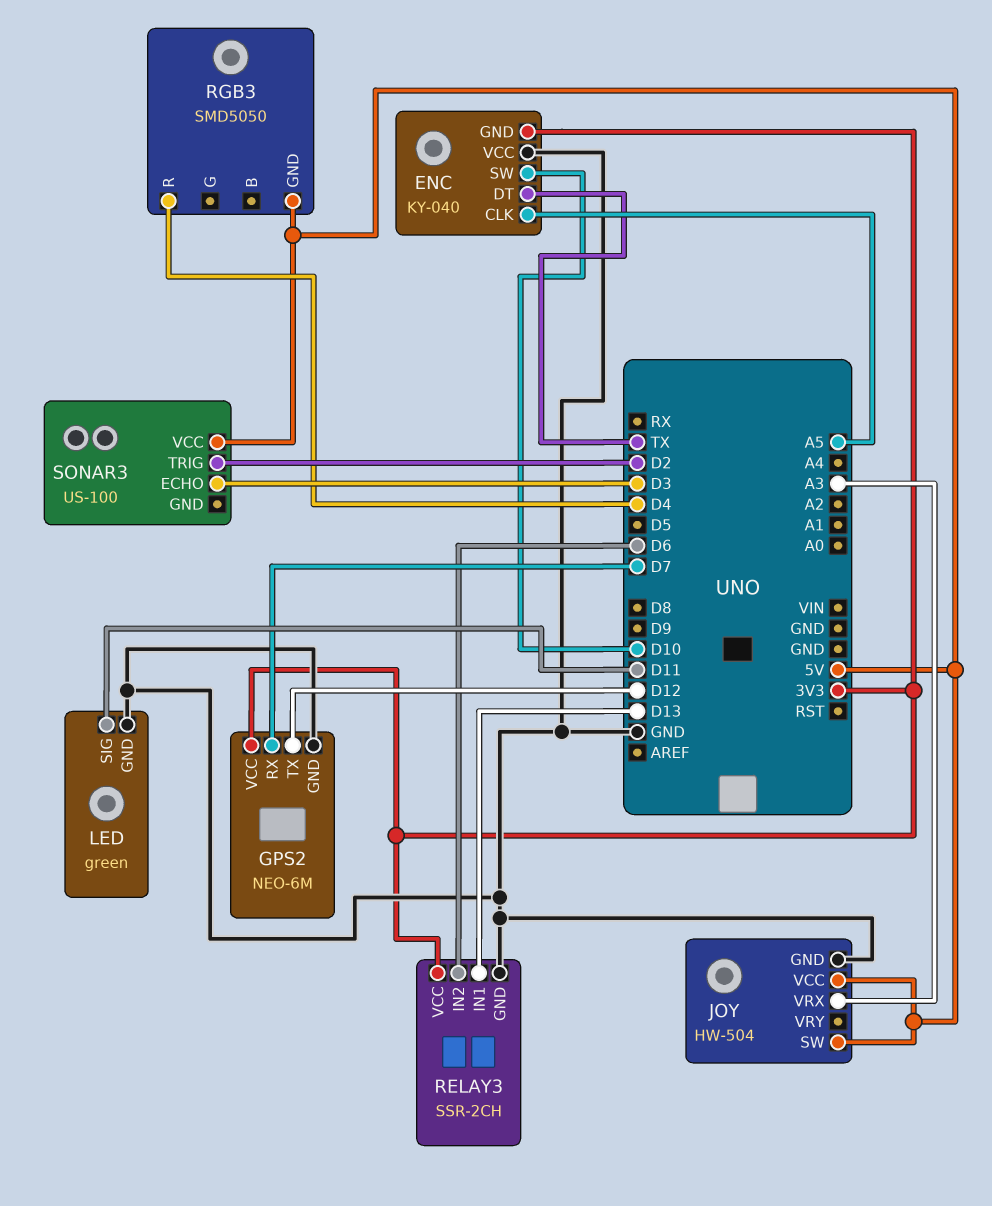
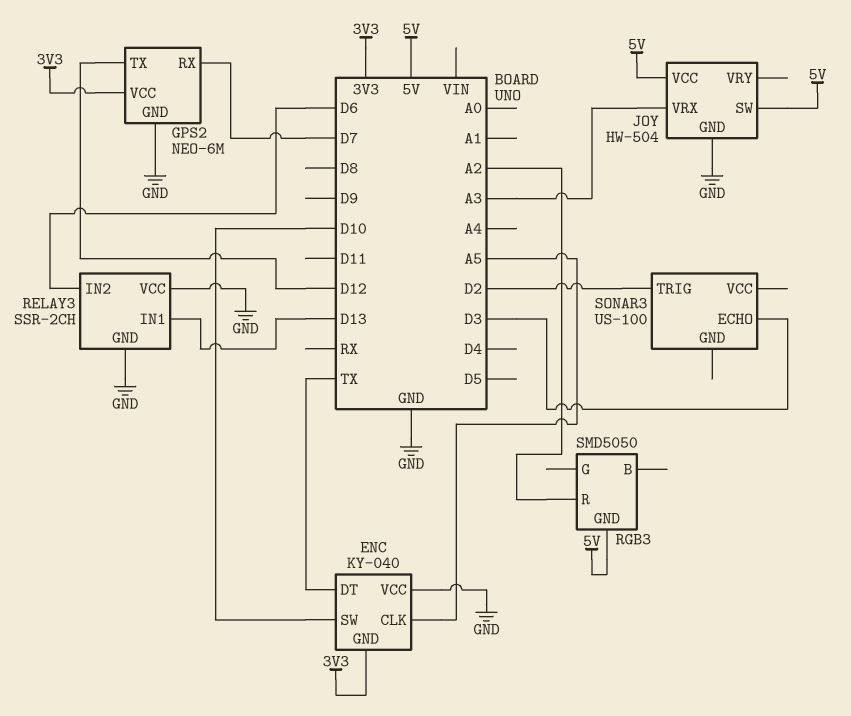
LED: green -> none
LED pin GND: GND -> none
LED pin SIG: D11 -> none
RELAY3 pin VCC: 3V3 -> GND
RGB3 pin R: D4 -> A2
SONAR3 pin VCC: 5V -> none

